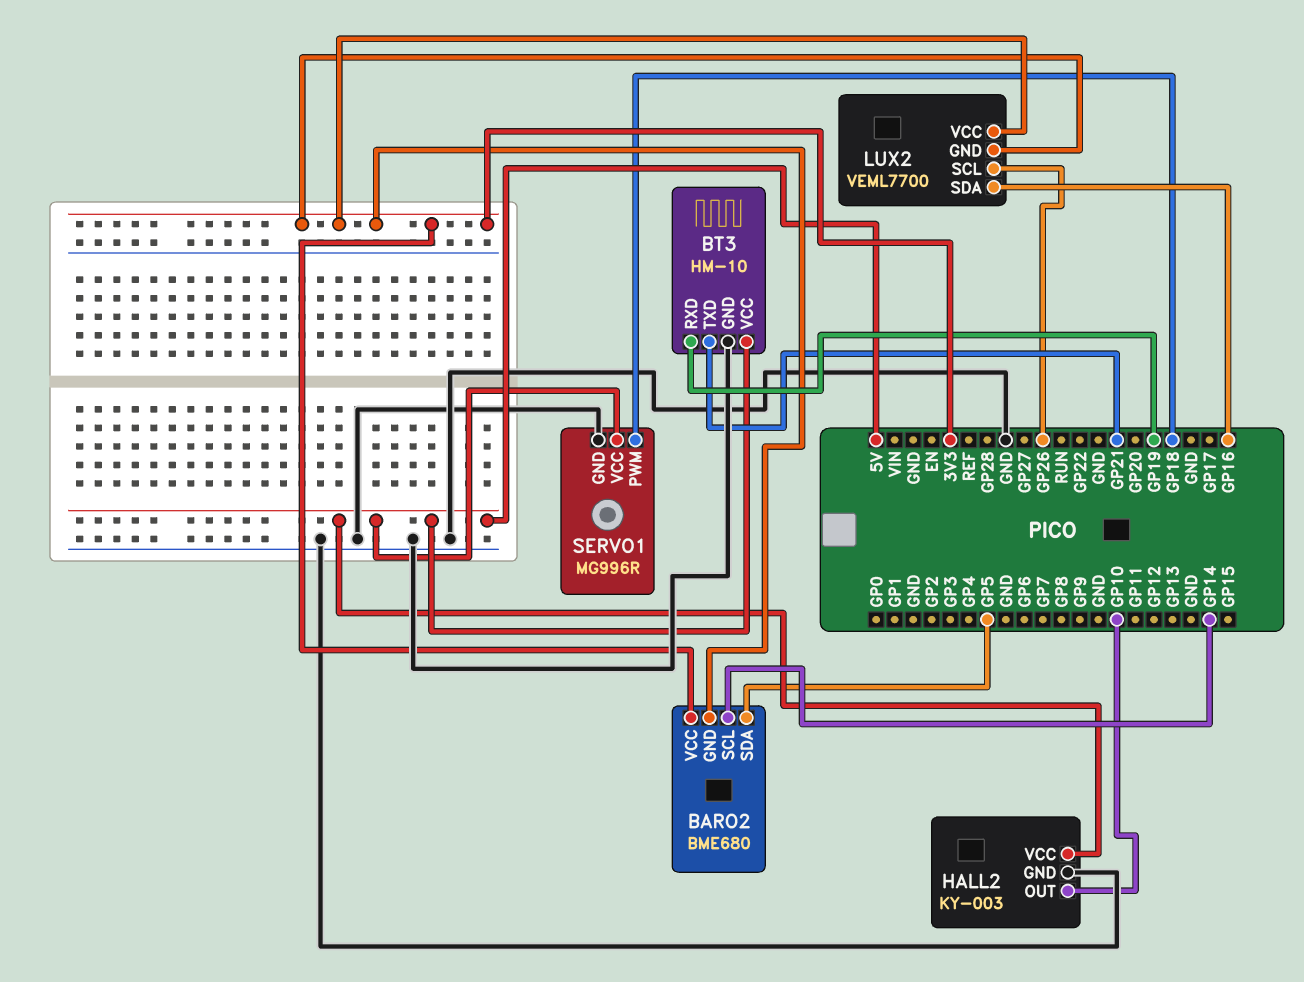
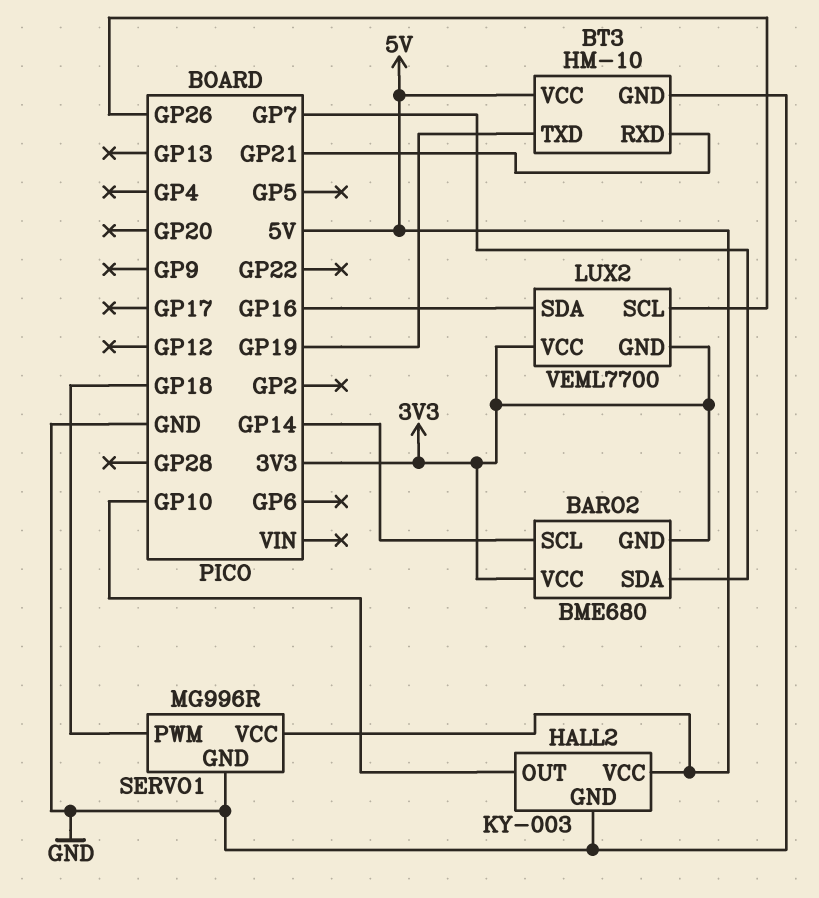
BARO2 pin SDA: GP5 -> GP7
BT3 pin RXD: GP19 -> GP21
BT3 pin TXD: GP21 -> GP19

